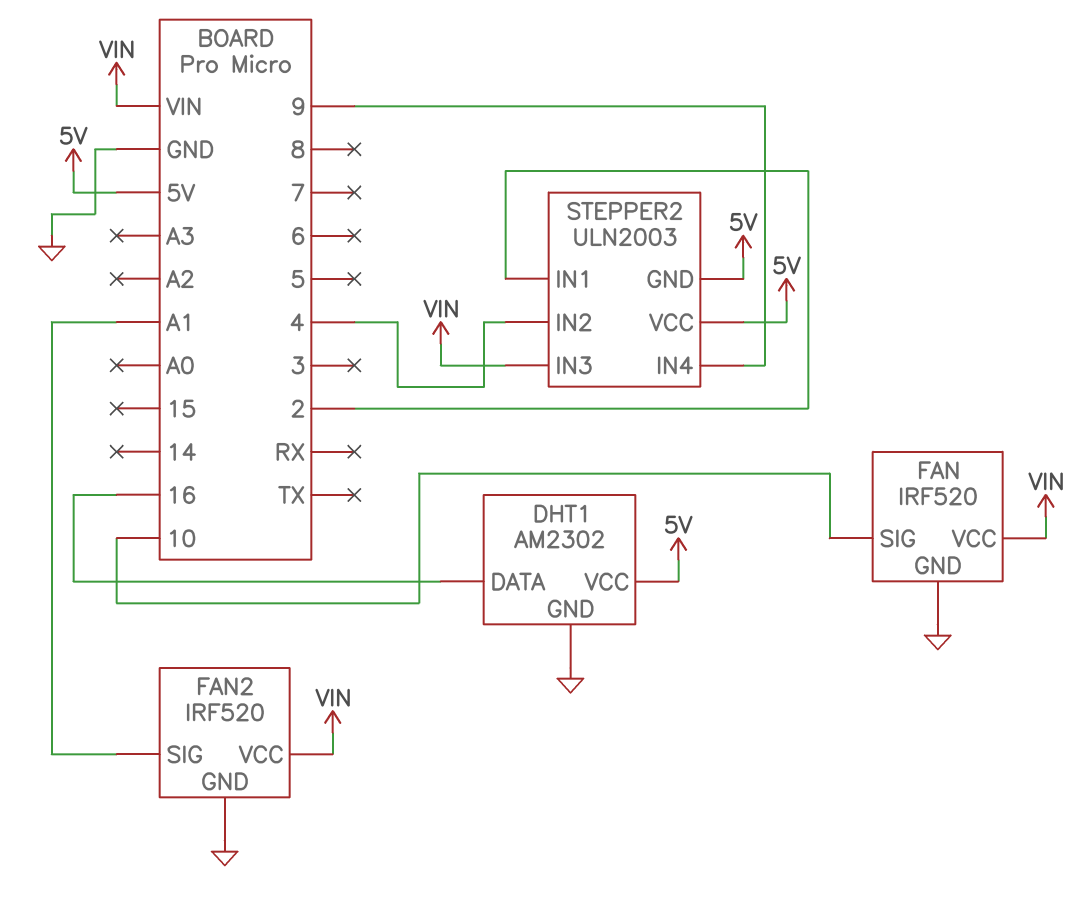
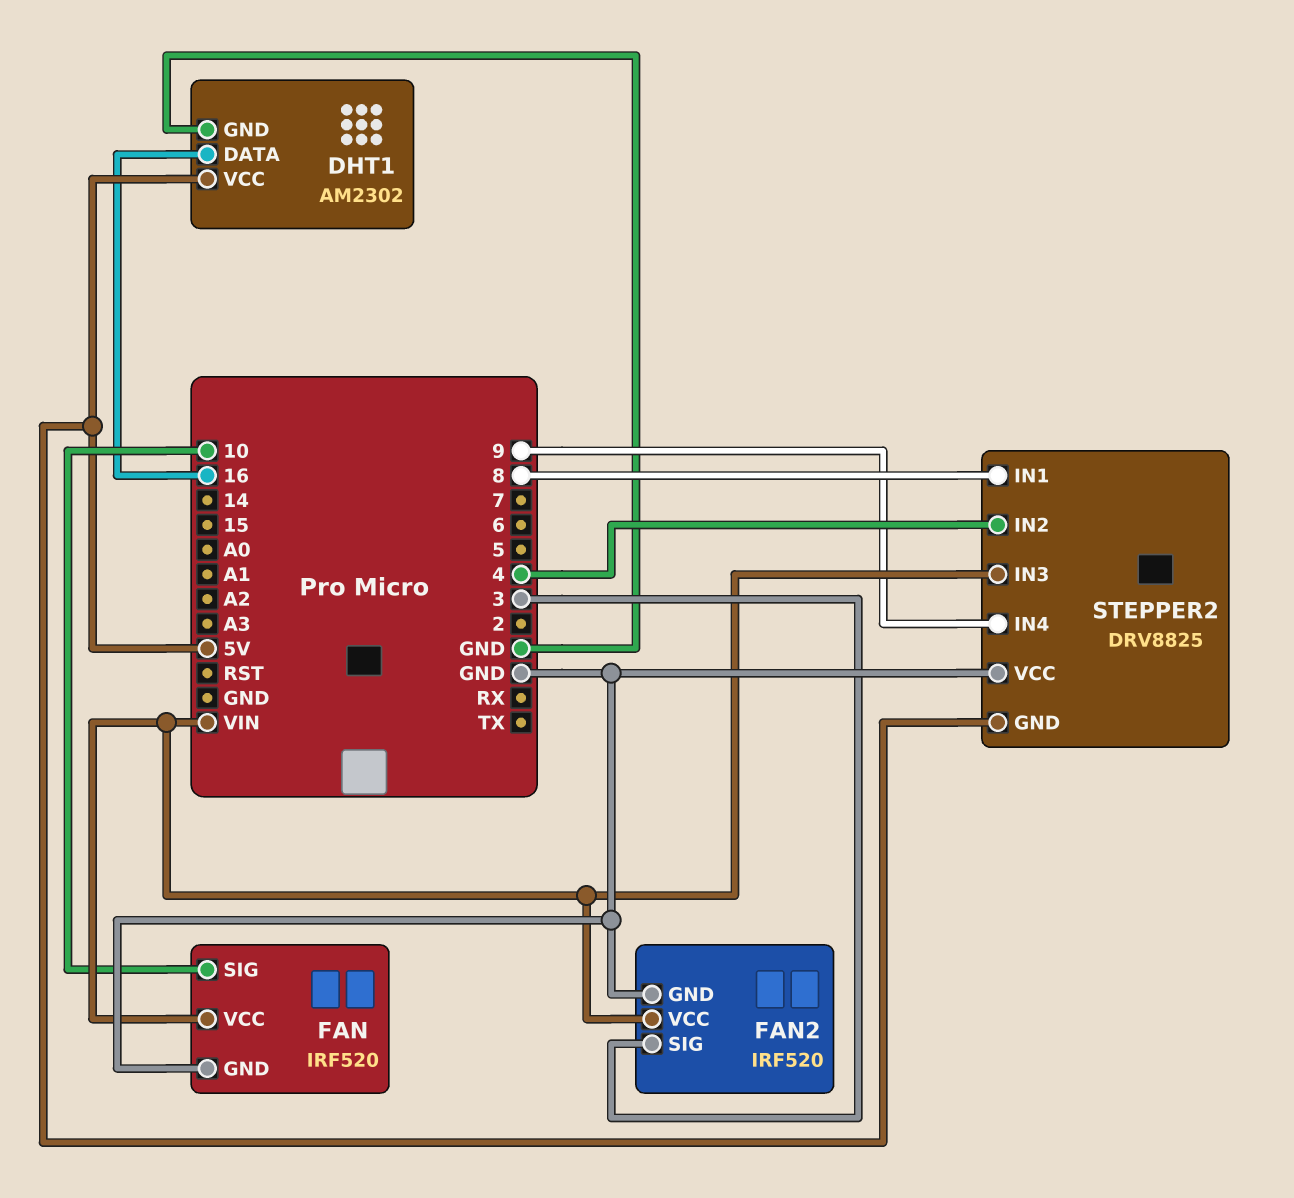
FAN2 pin SIG: A1 -> 3
STEPPER2: ULN2003 -> DRV8825
STEPPER2 pin IN1: 2 -> 8
STEPPER2 pin VCC: 5V -> GND

